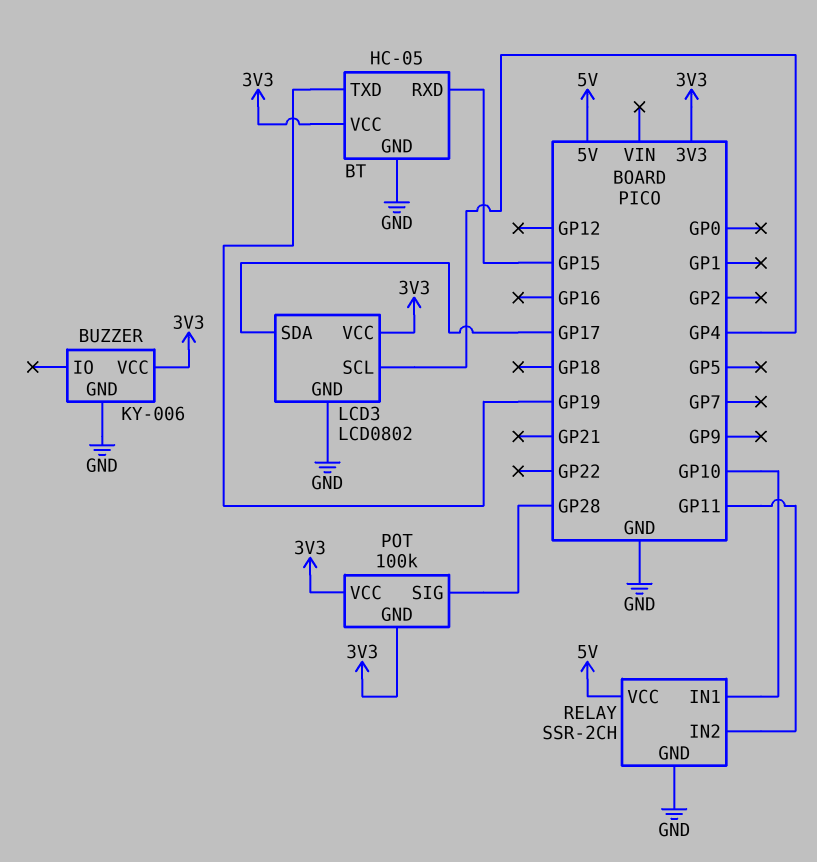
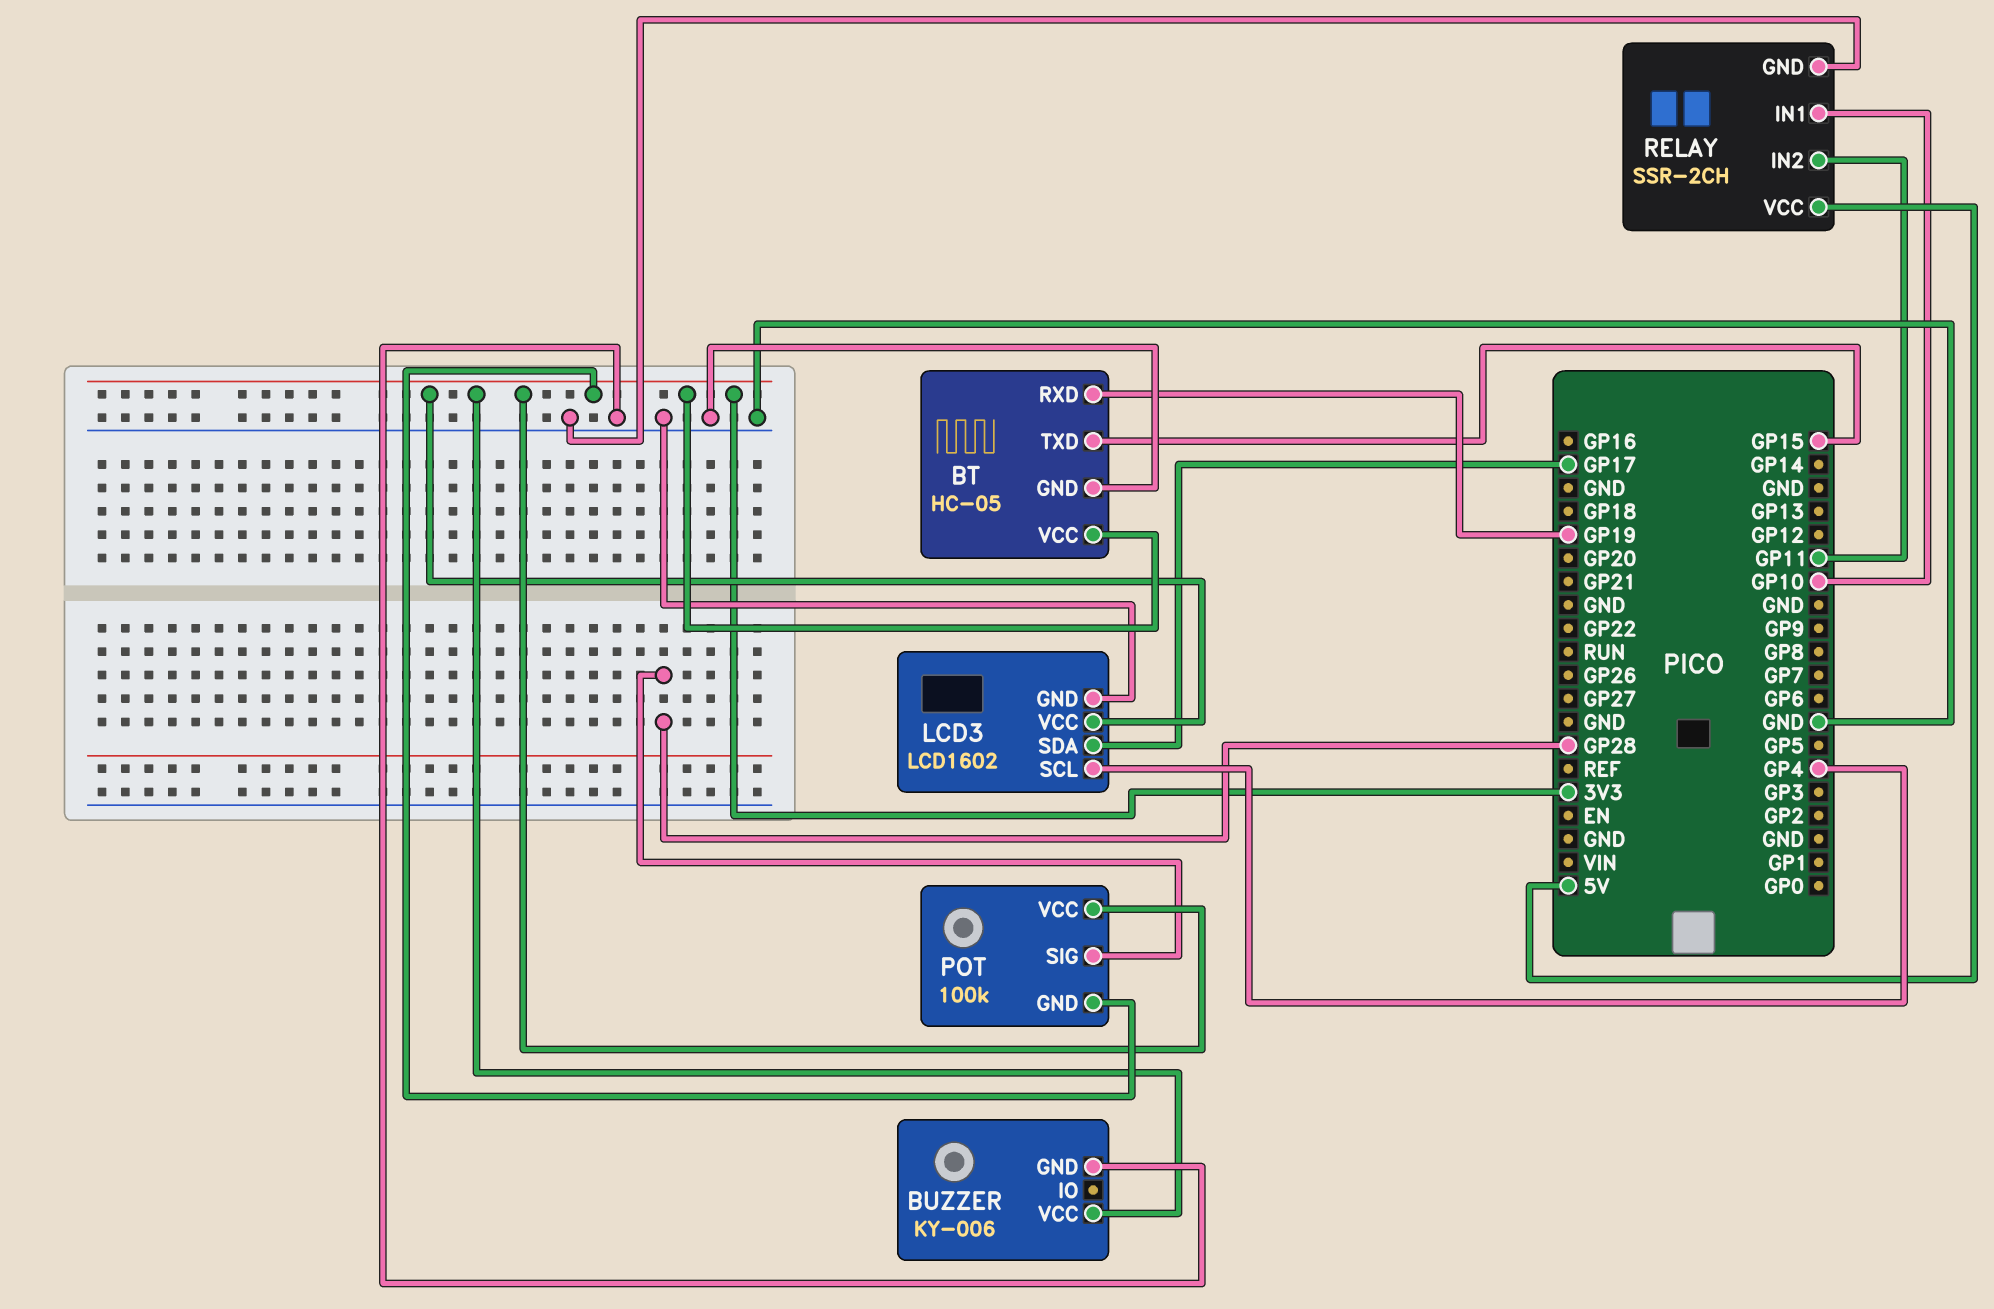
BT pin RXD: GP15 -> GP19
BT pin TXD: GP19 -> GP15
LCD3: LCD0802 -> LCD1602

